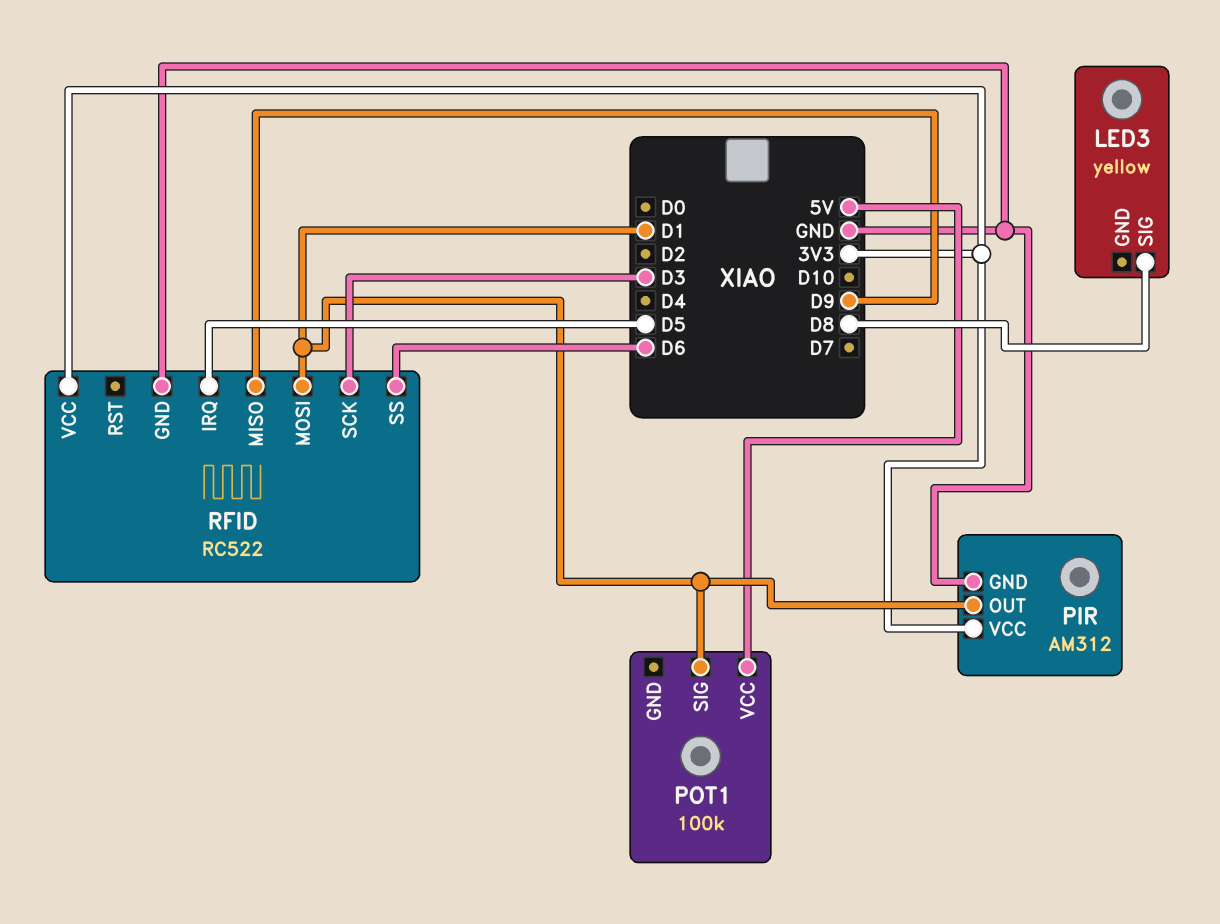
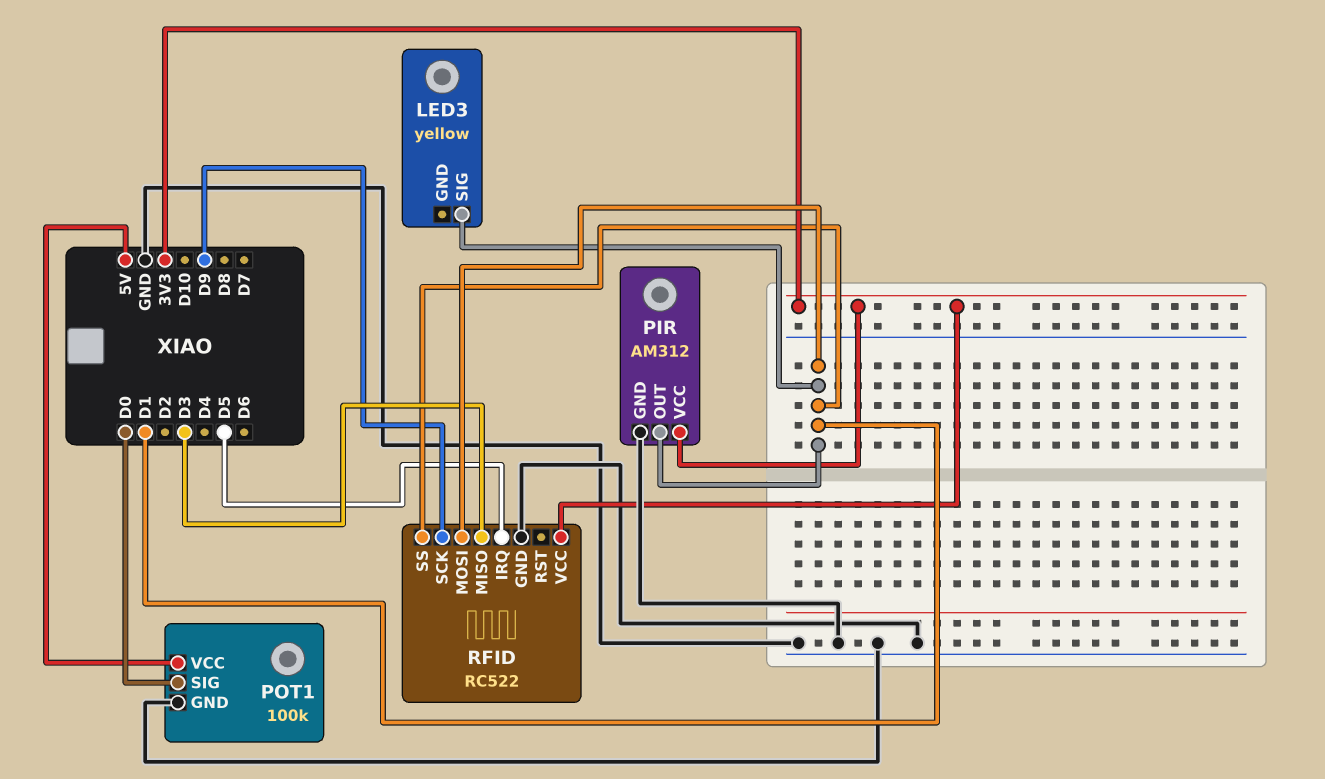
LED3 pin SIG: D8 -> D1
POT1 pin GND: none -> GND
POT1 pin SIG: D1 -> D0
RFID pin MISO: D9 -> D3
RFID pin SCK: D3 -> D9
RFID pin SS: D6 -> D1

